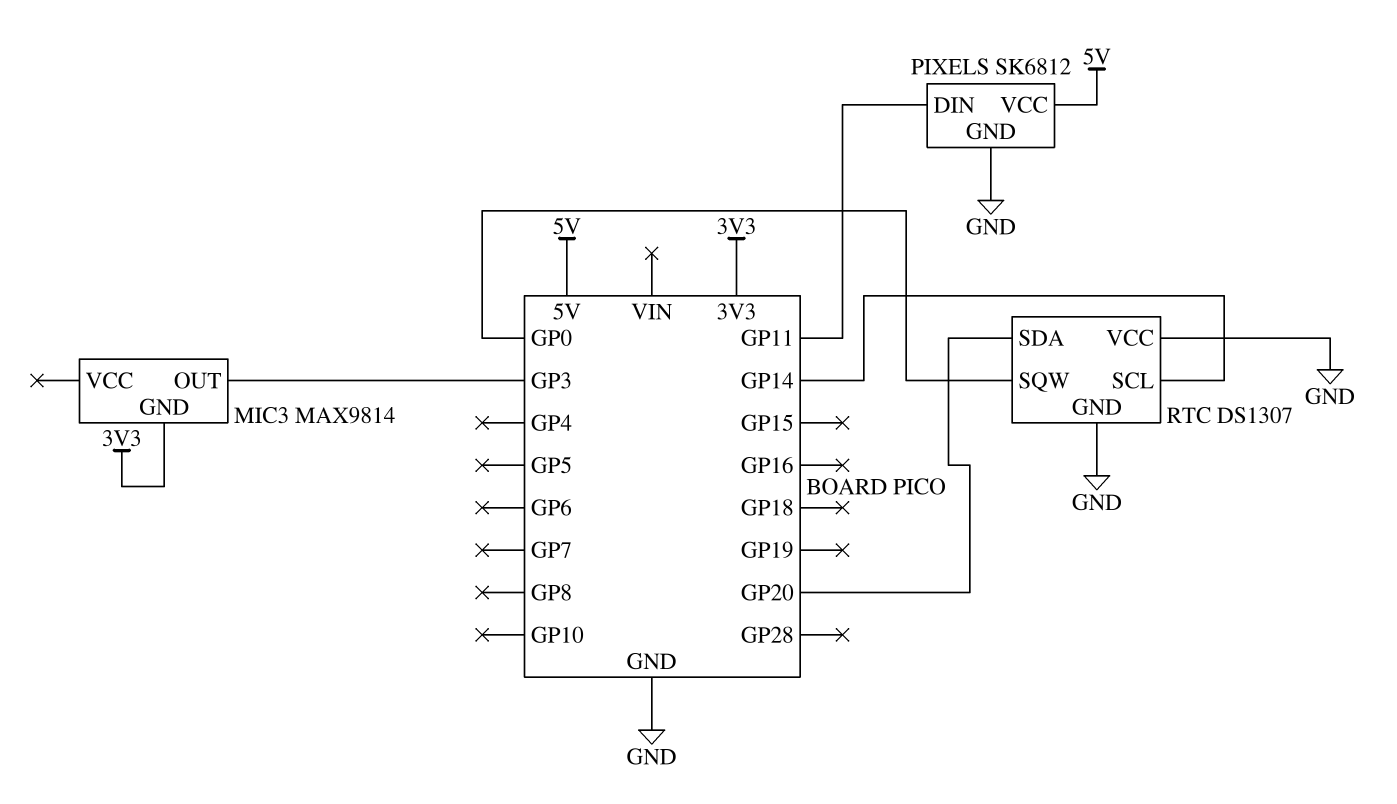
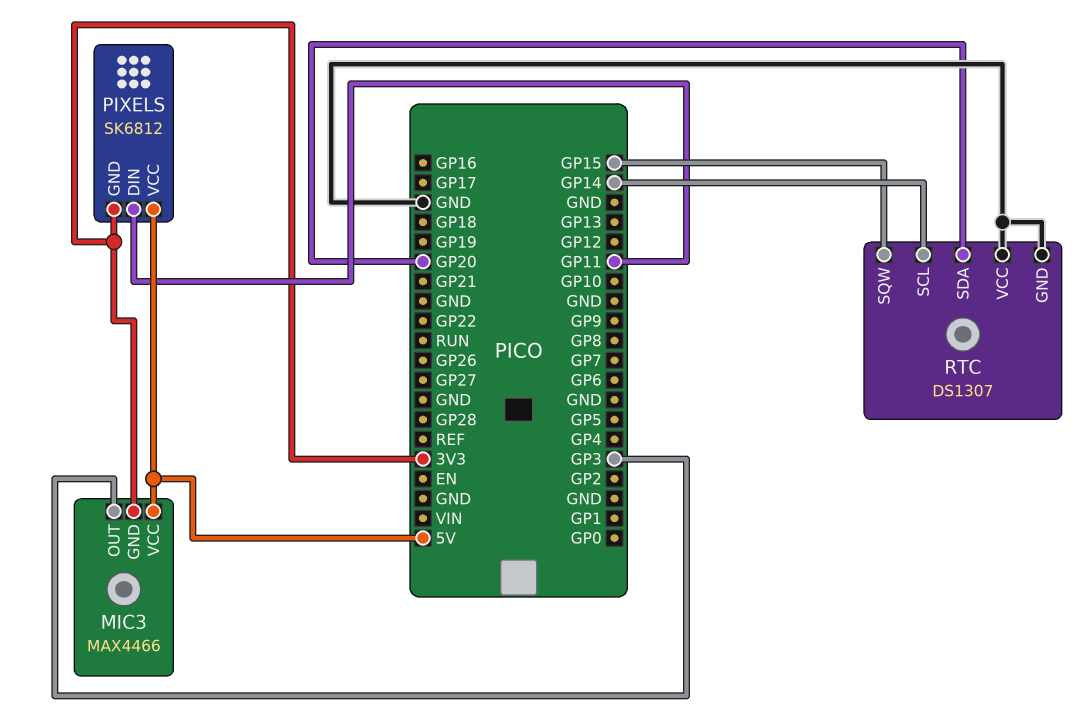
MIC3: MAX9814 -> MAX4466
MIC3 pin VCC: none -> 5V
PIXELS pin GND: GND -> 3V3
RTC pin SQW: GP0 -> GP15

